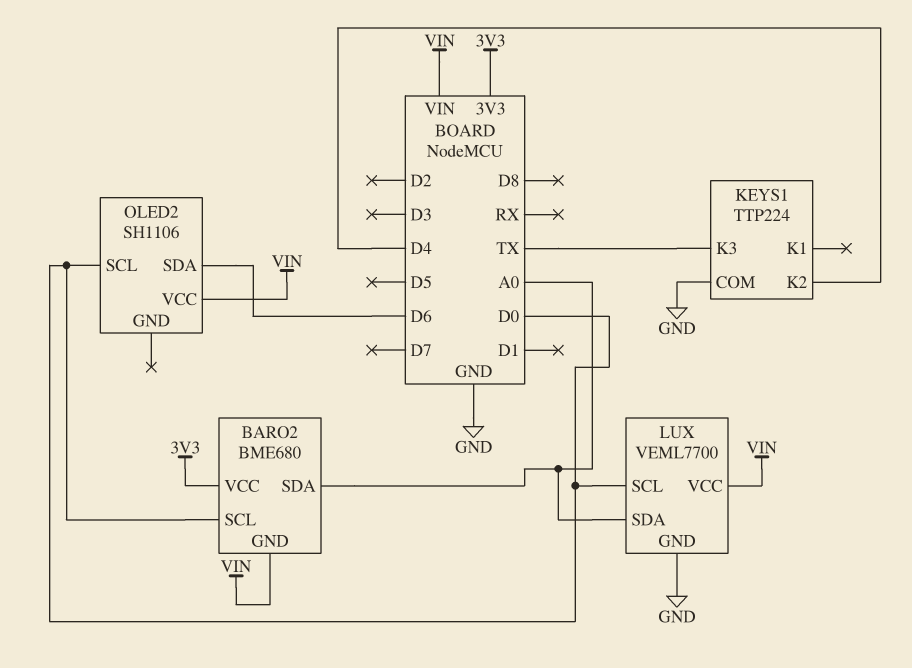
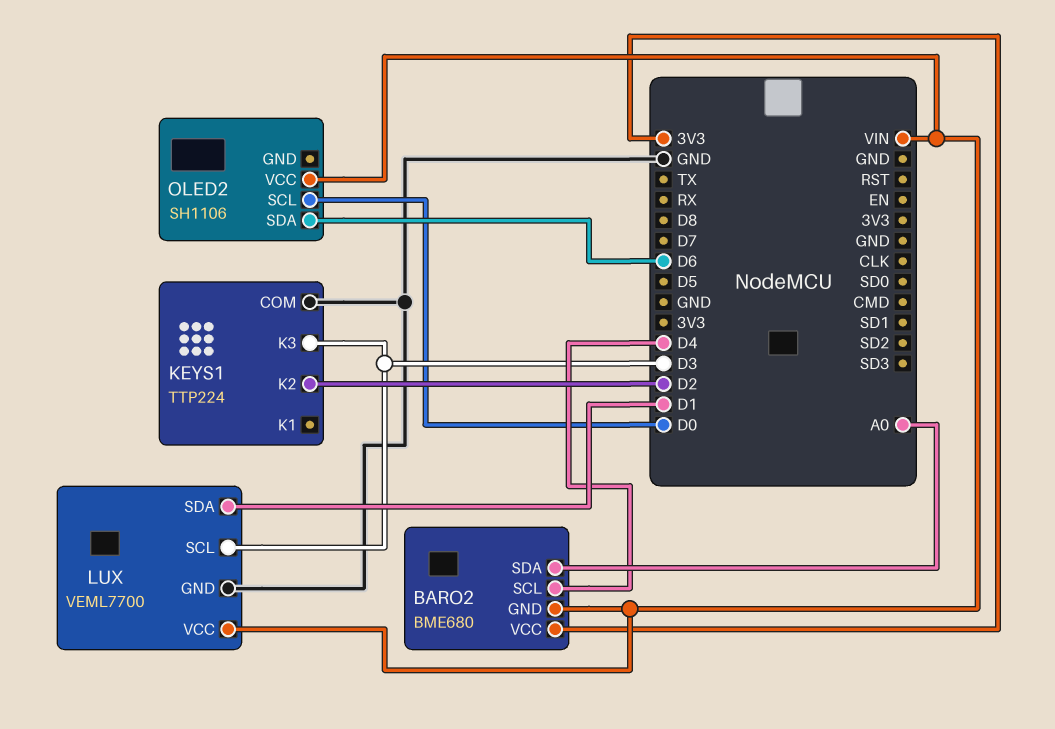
BARO2 pin SCL: D0 -> D4
KEYS1 pin K2: D4 -> D2
KEYS1 pin K3: TX -> D3
LUX pin SCL: D0 -> D3
LUX pin SDA: A0 -> D1

